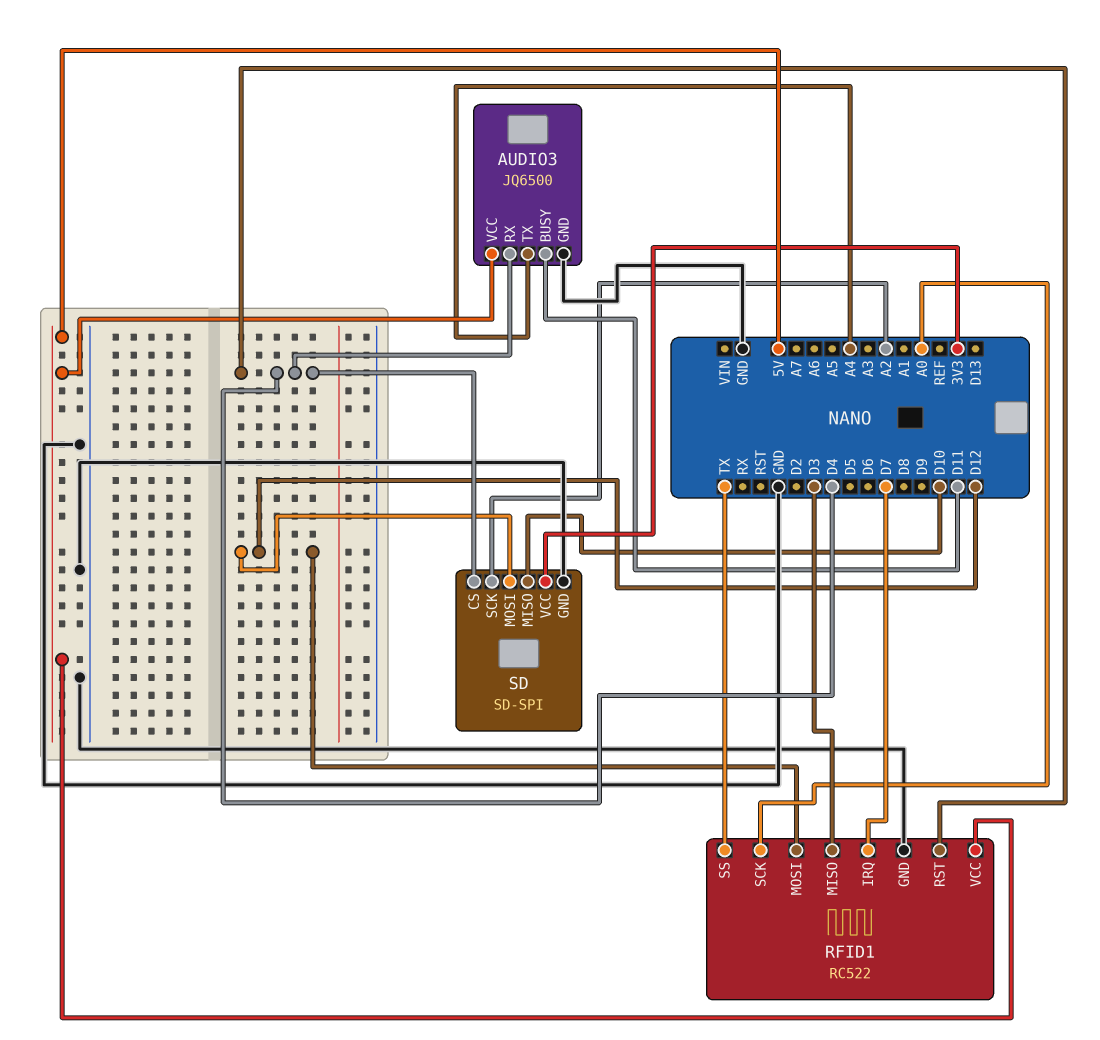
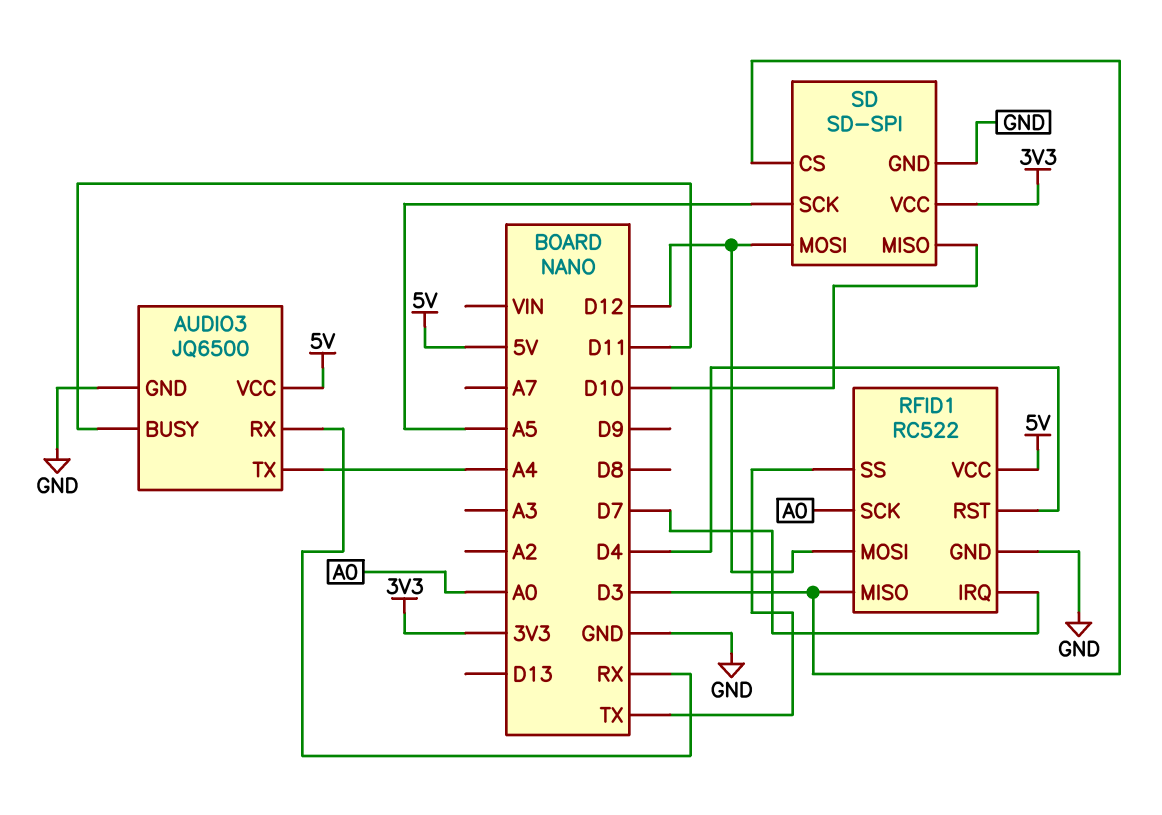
AUDIO3 pin RX: D4 -> RX
SD pin CS: D4 -> D3
SD pin SCK: A2 -> A5

